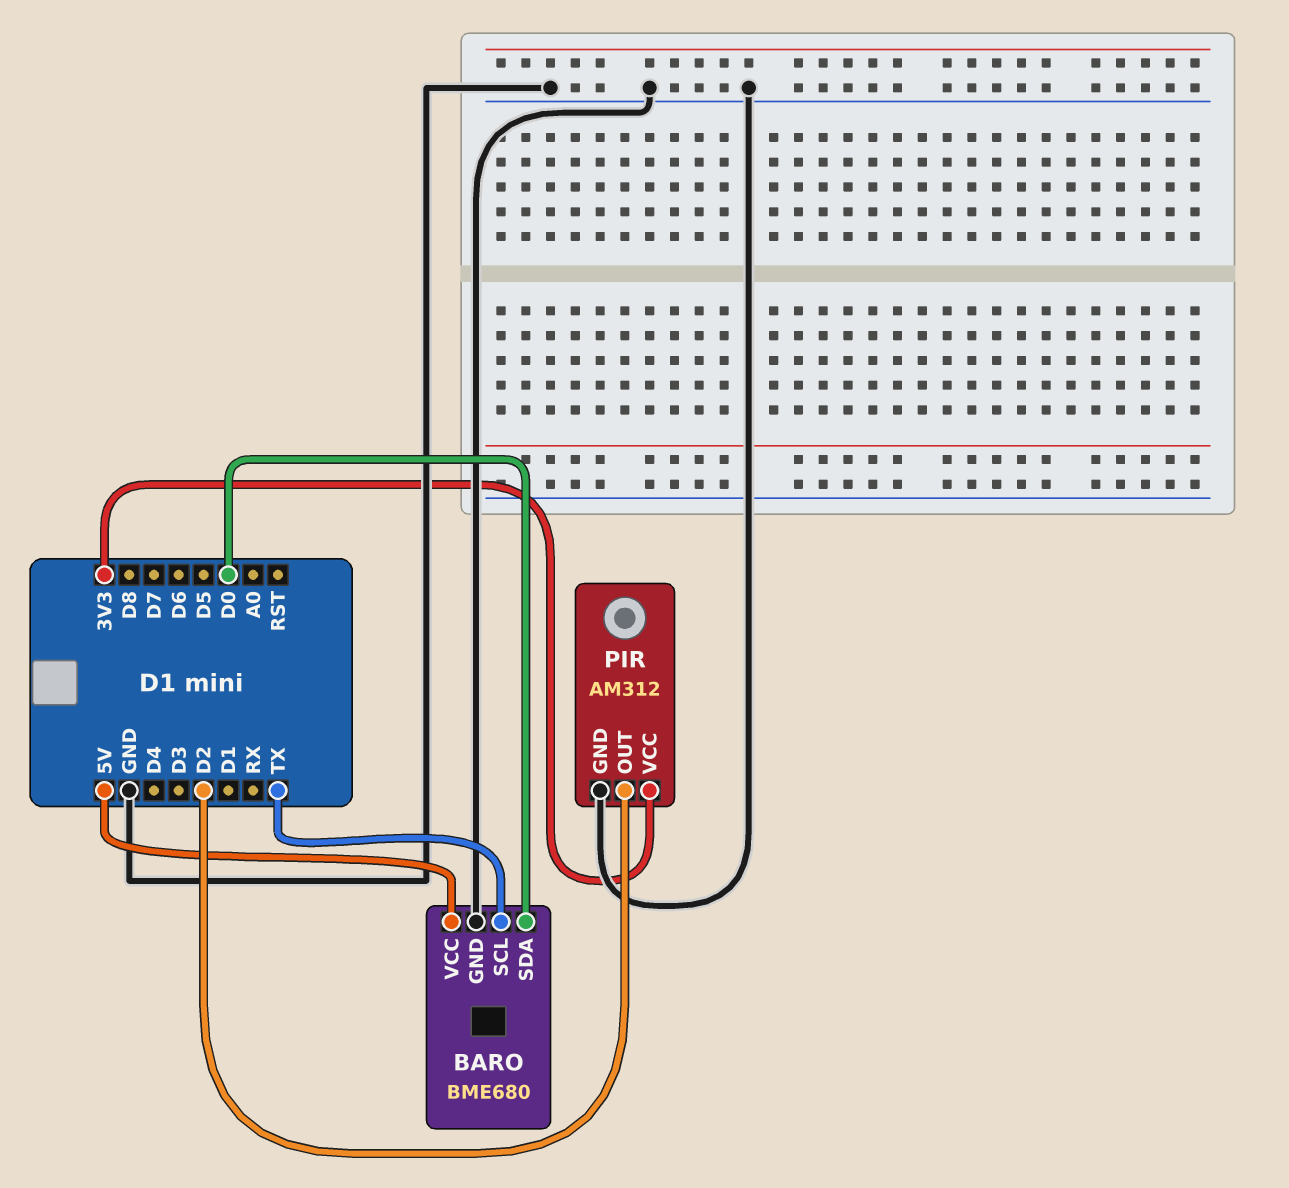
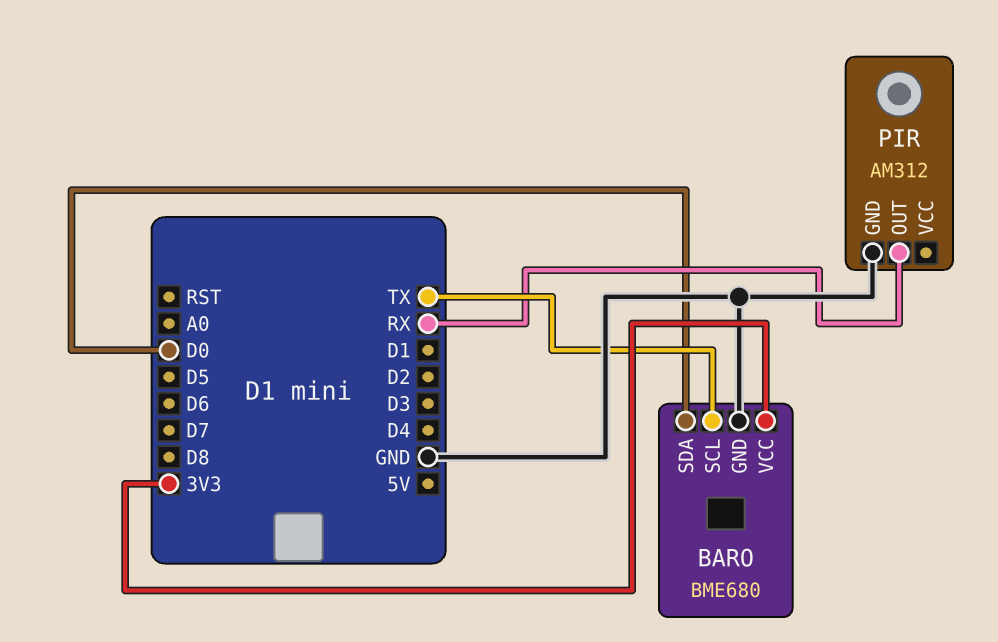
BARO pin VCC: 5V -> 3V3
PIR pin OUT: D2 -> RX
PIR pin VCC: 3V3 -> none

